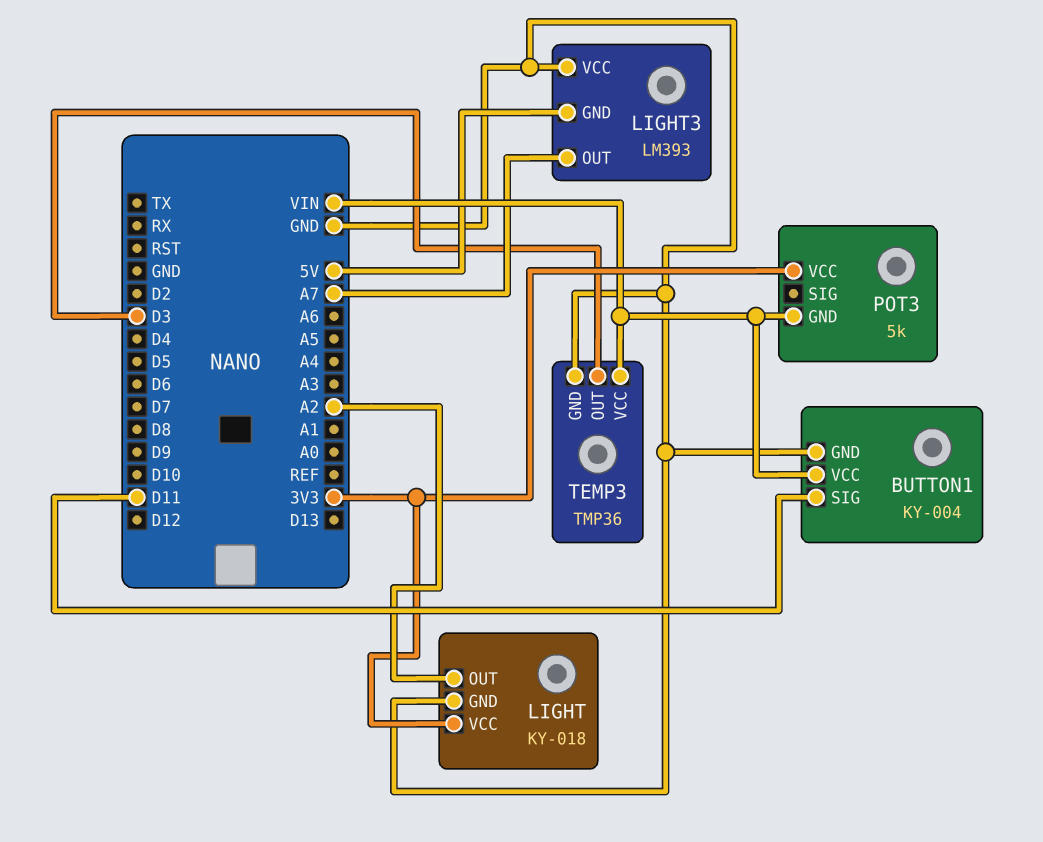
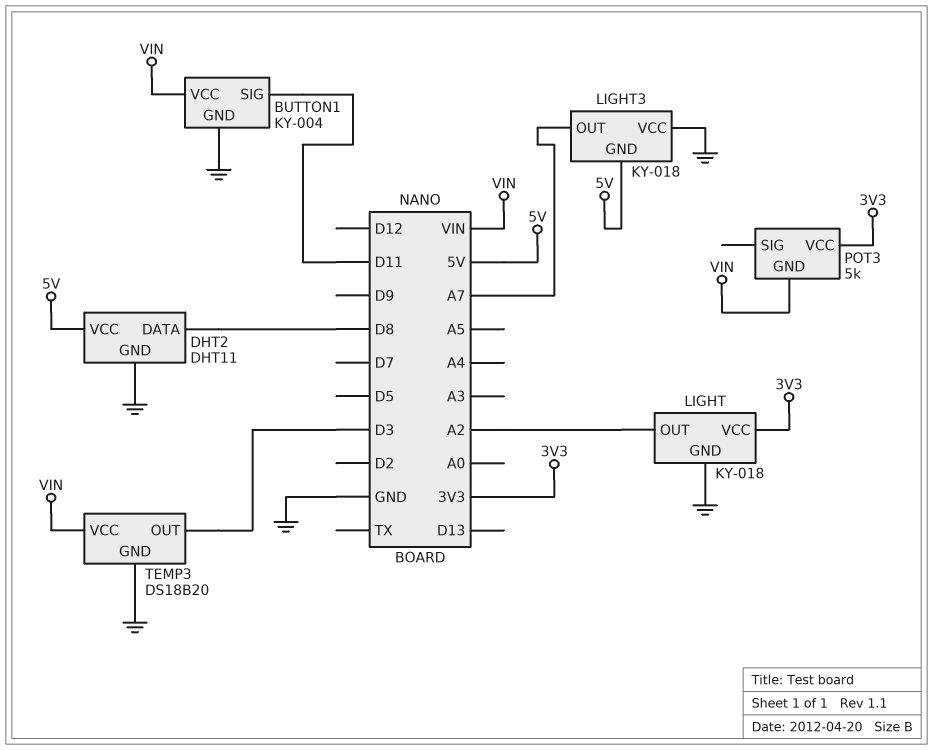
DHT2: none -> DHT11
DHT2 pin DATA: none -> D8
DHT2 pin GND: none -> GND
DHT2 pin VCC: none -> 5V
LIGHT3: LM393 -> KY-018
TEMP3: TMP36 -> DS18B20

